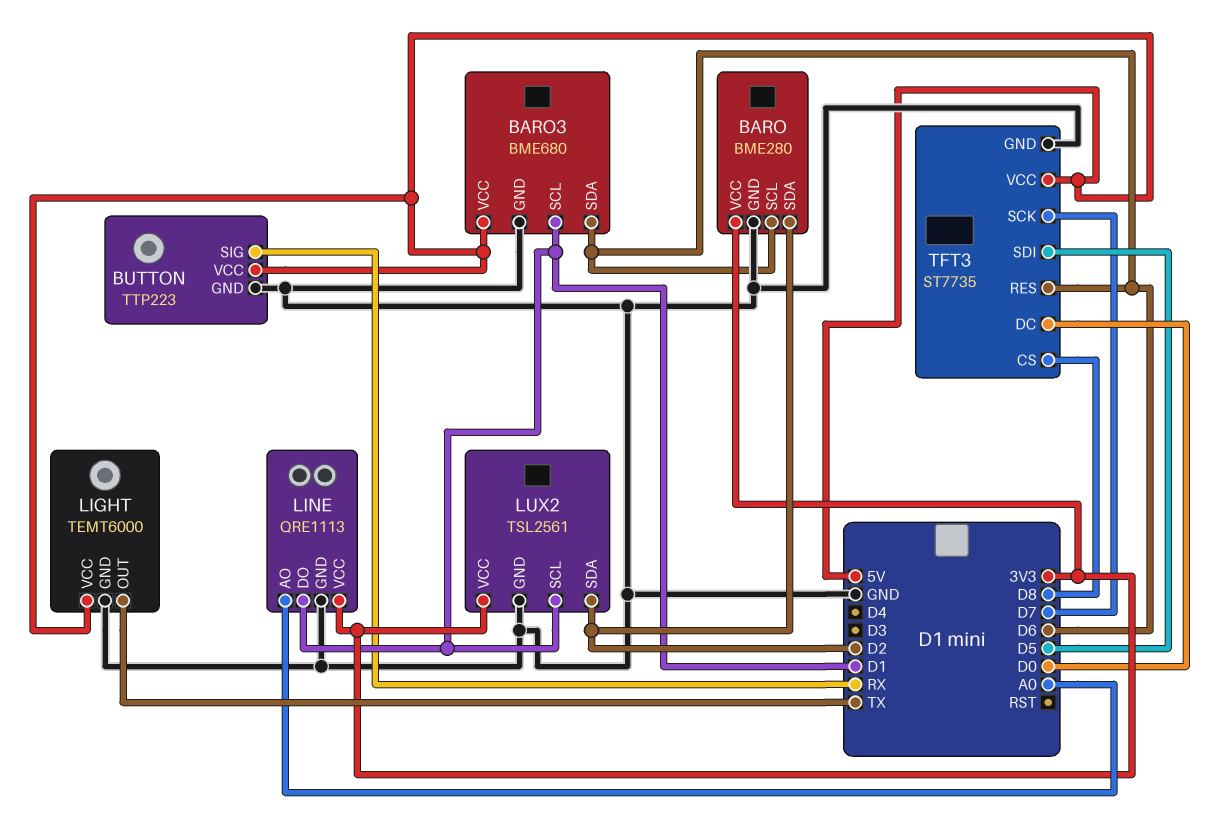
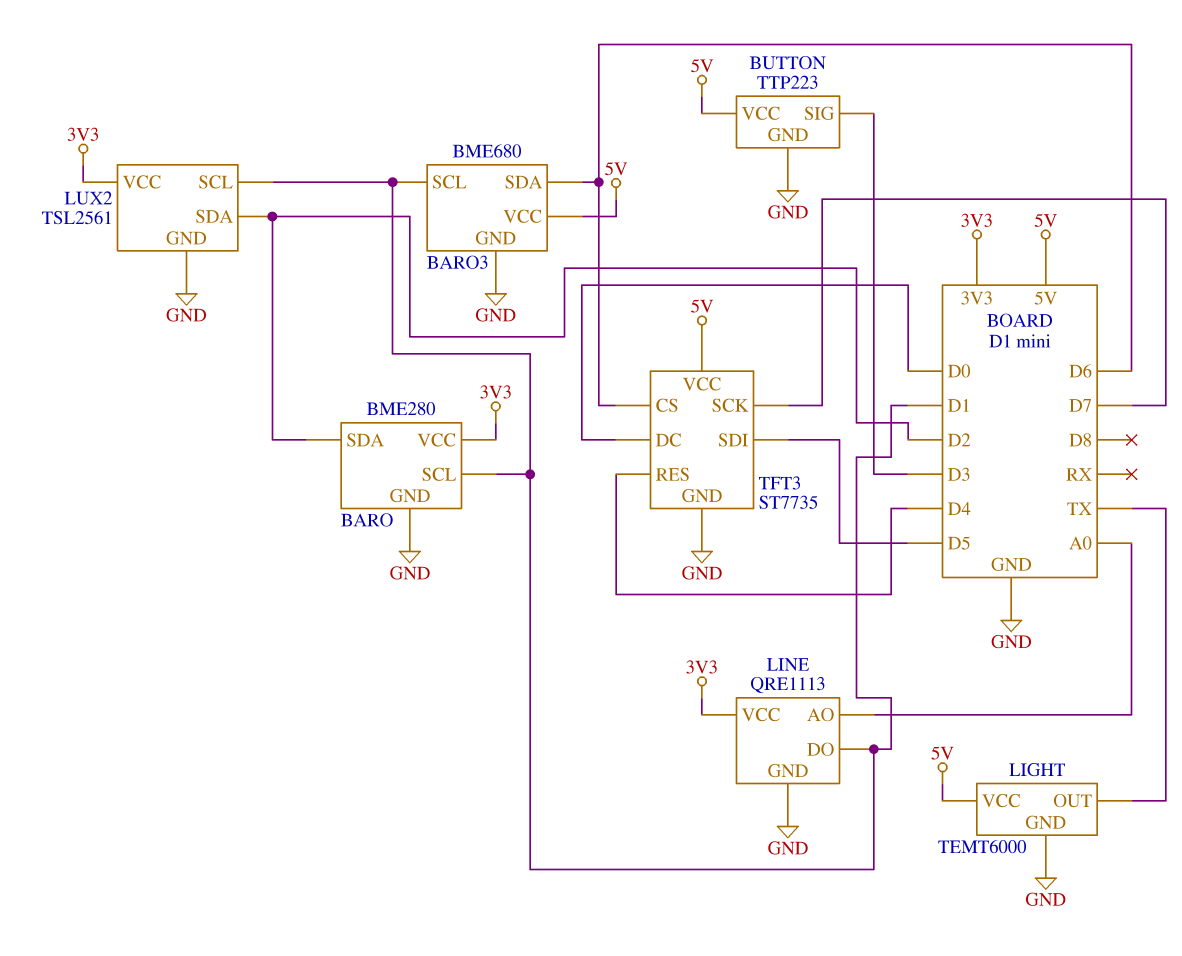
BARO pin SCL: D6 -> D1
BUTTON pin SIG: RX -> D3
TFT3 pin CS: D8 -> D6
TFT3 pin RES: D6 -> D4

